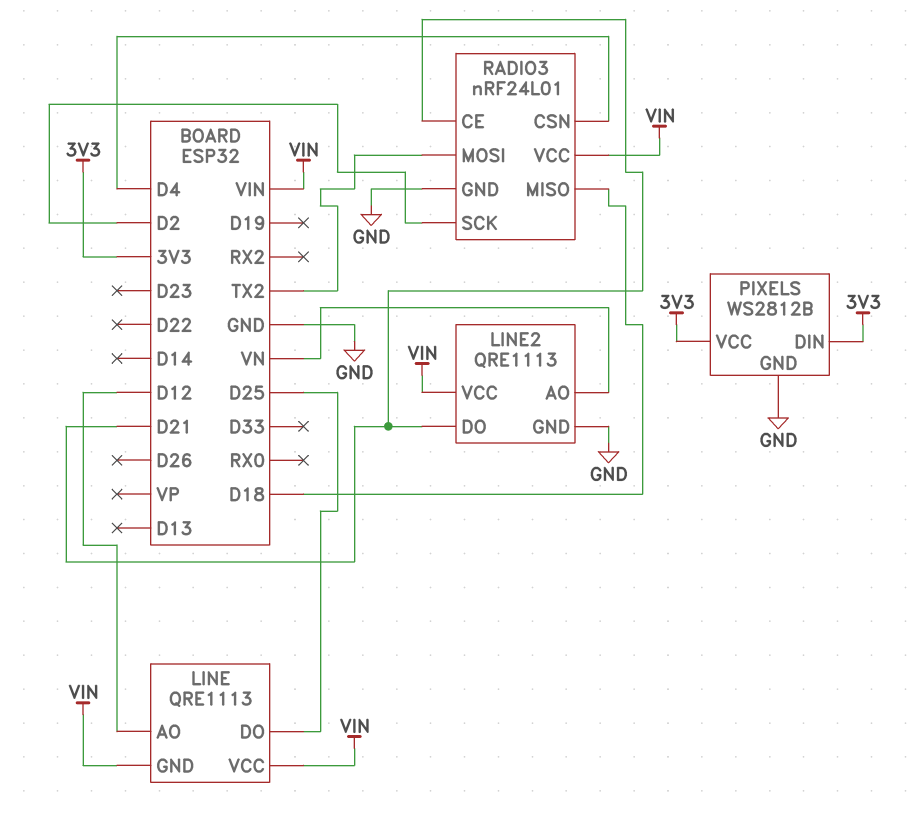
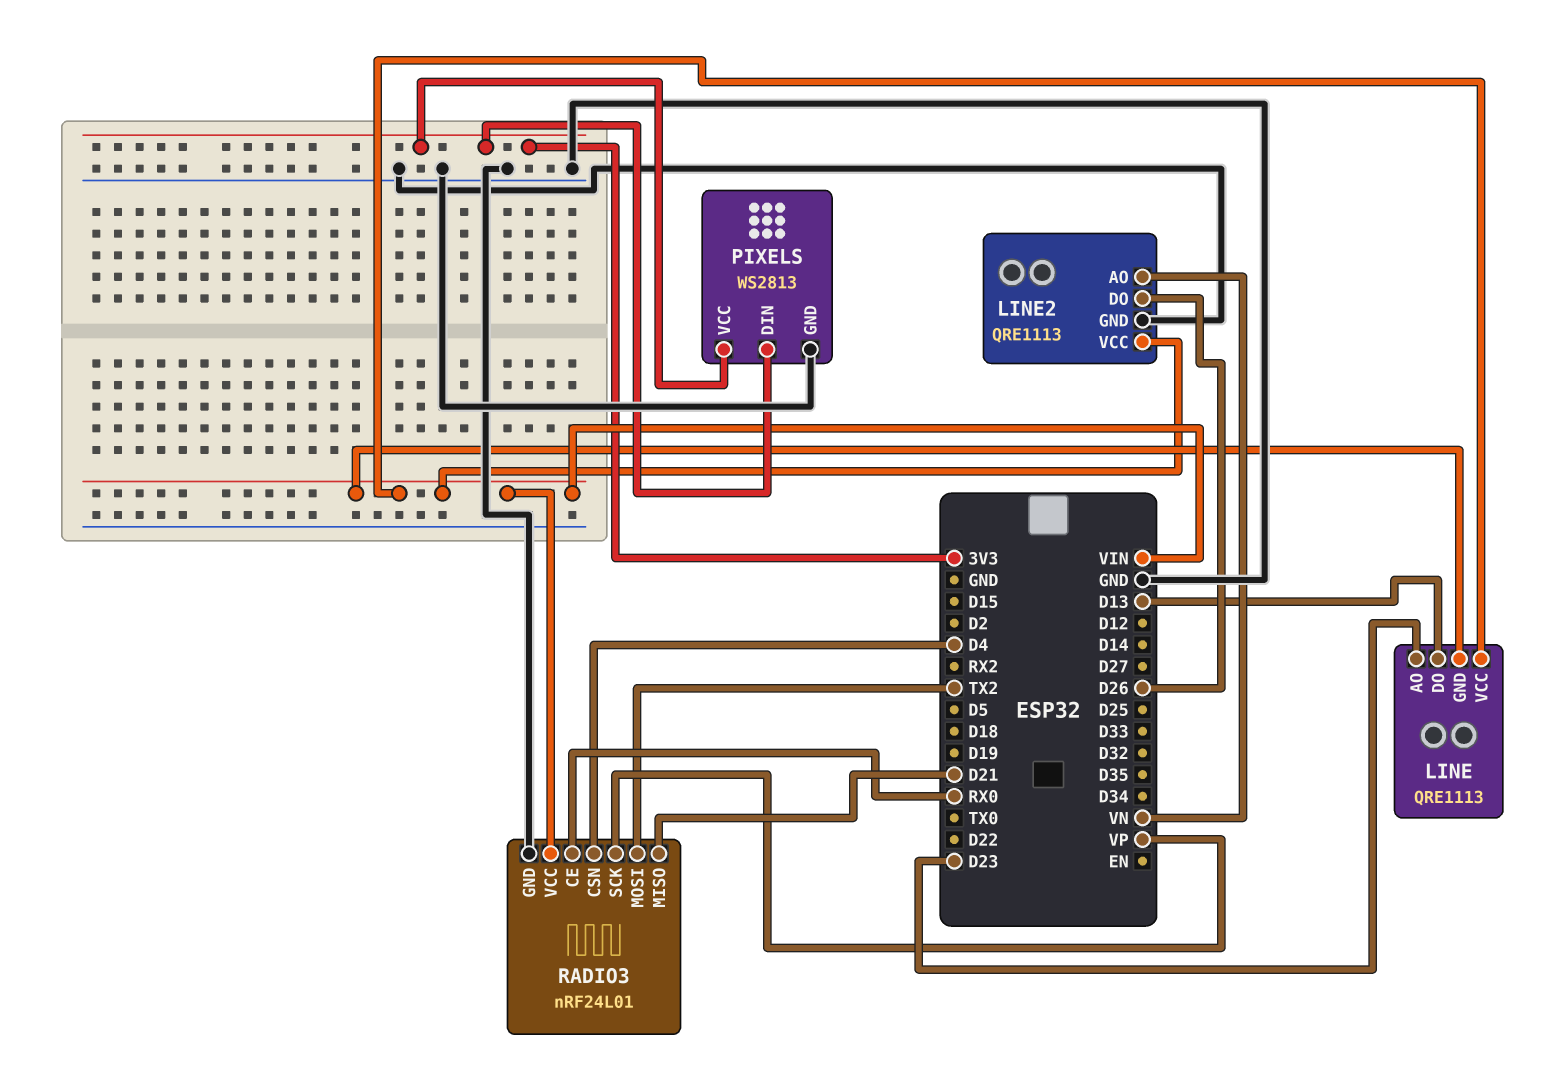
LINE pin AO: D12 -> D23
LINE pin DO: D25 -> D13
LINE2 pin DO: D21 -> D26
PIXELS: WS2812B -> WS2813
RADIO3 pin CE: D21 -> RX0
RADIO3 pin MISO: D18 -> D21
RADIO3 pin SCK: D2 -> VP

